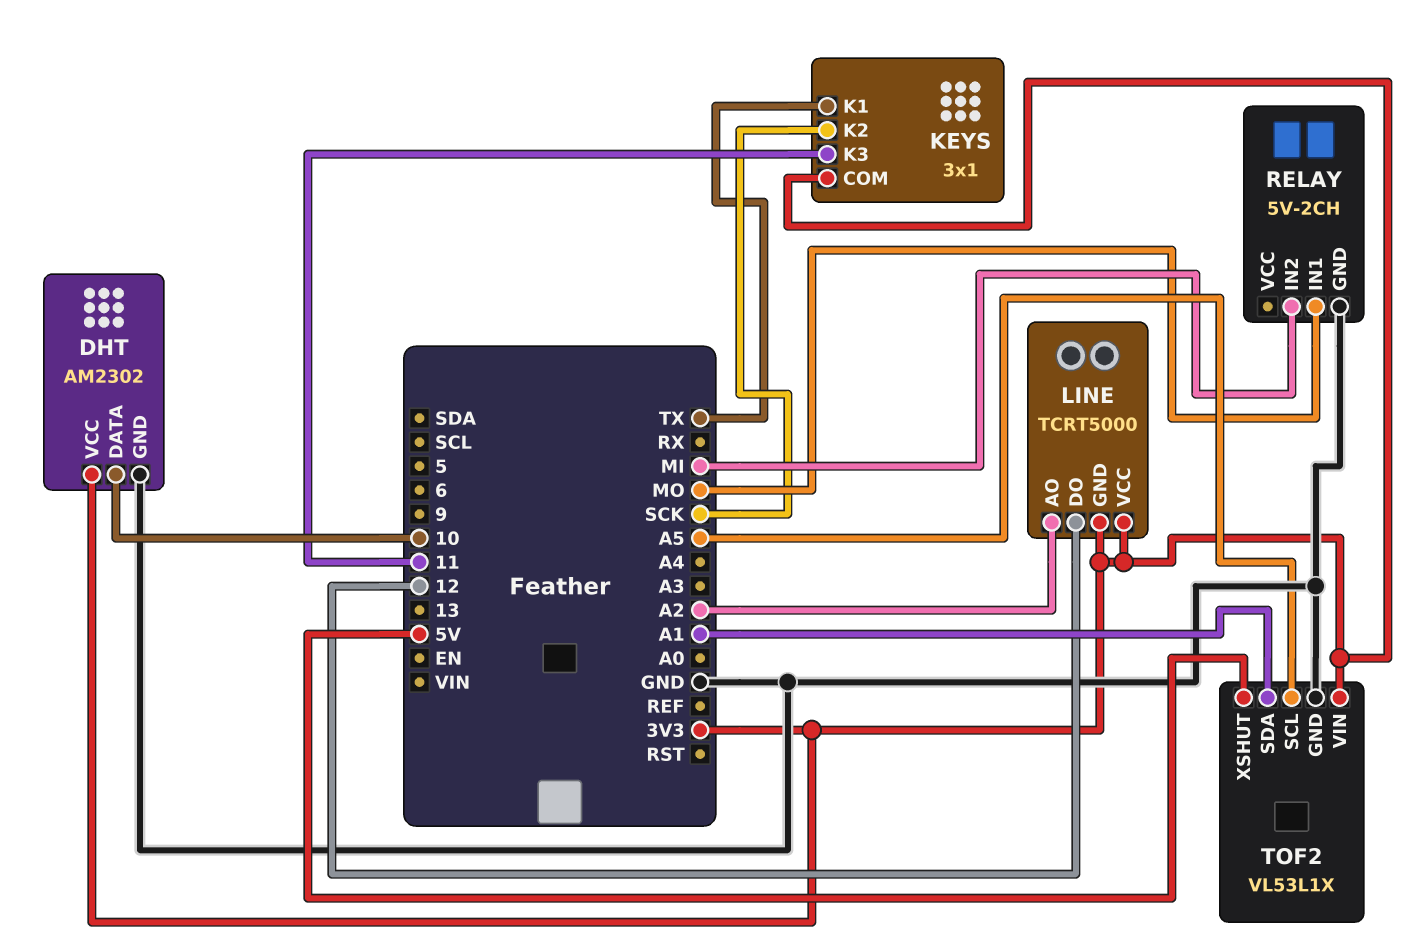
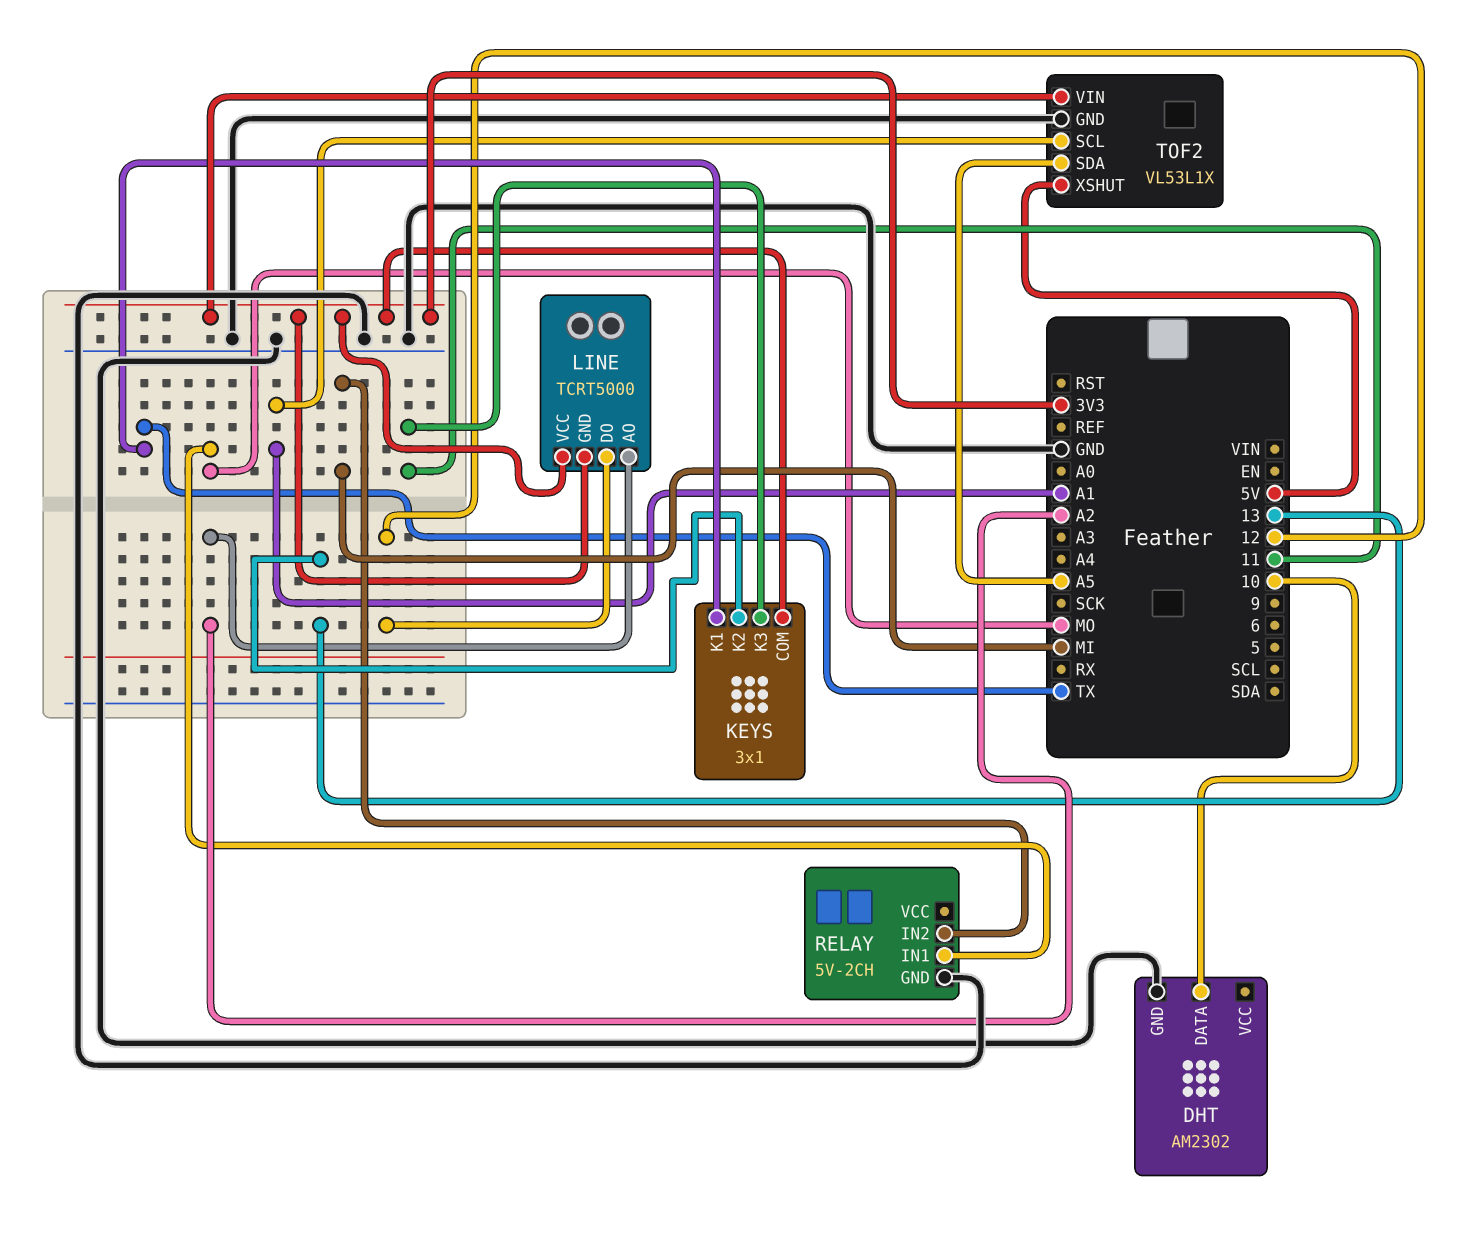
DHT pin VCC: 3V3 -> none
KEYS pin K2: SCK -> 13
TOF2 pin SCL: A5 -> A1
TOF2 pin SDA: A1 -> A5

